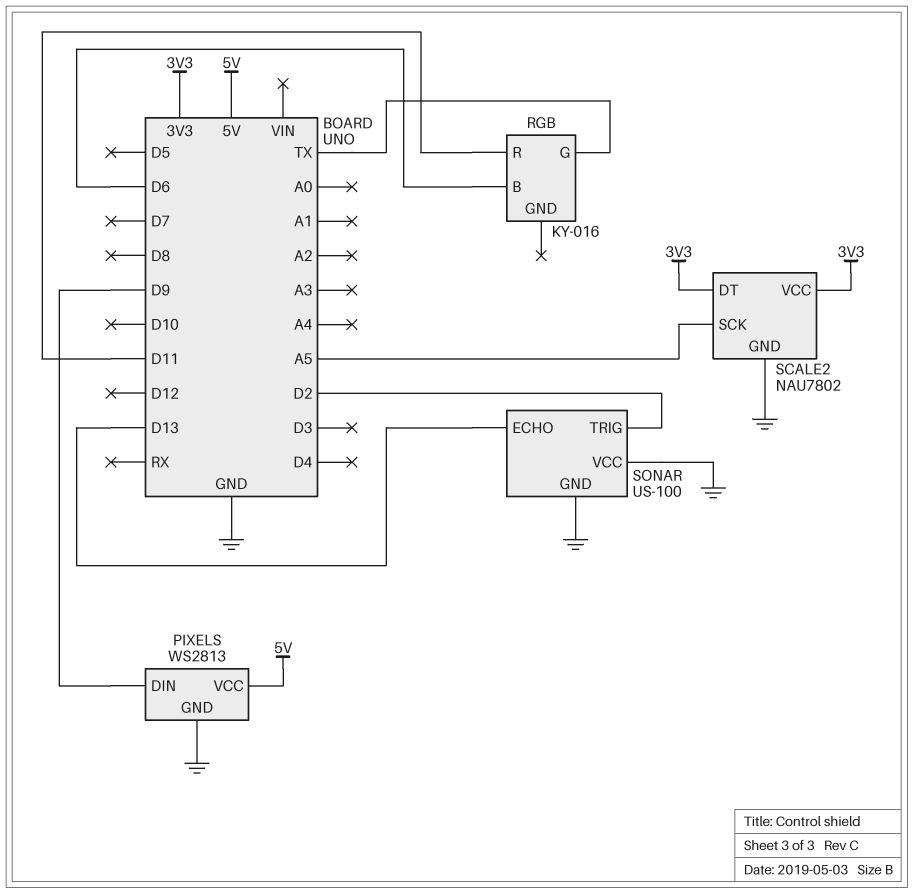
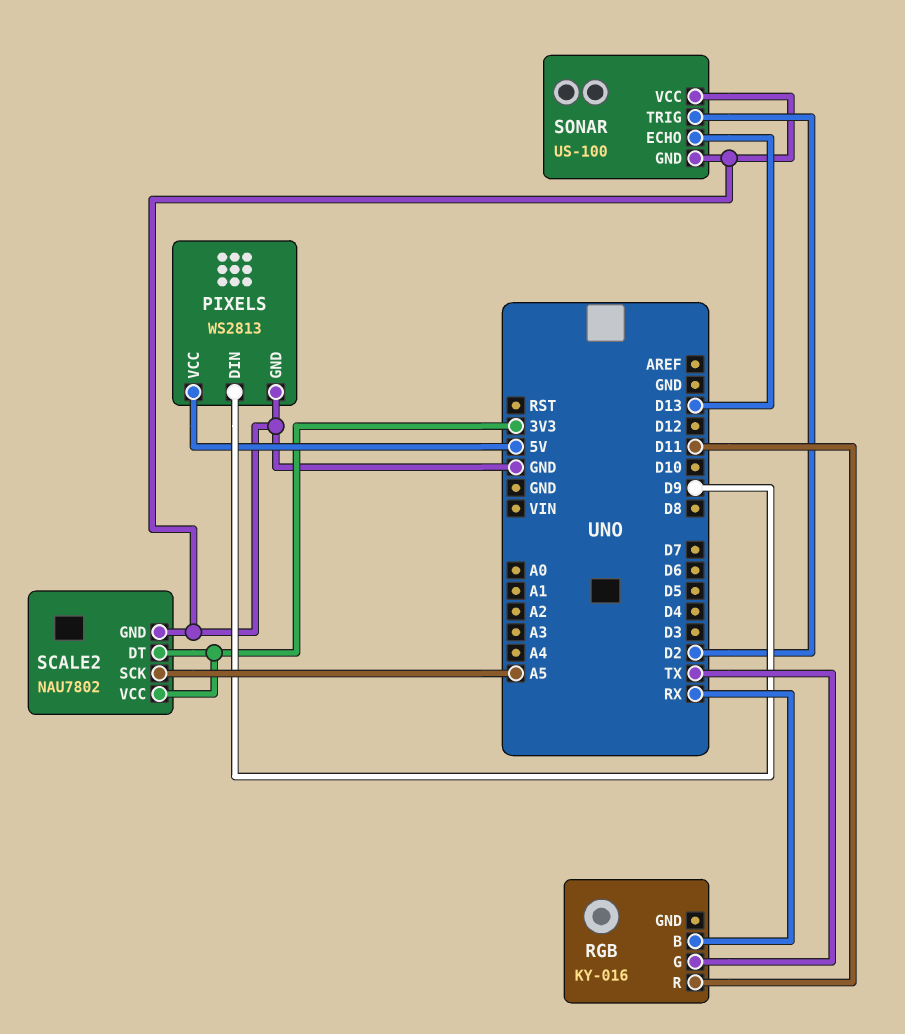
RGB pin B: D6 -> RX

